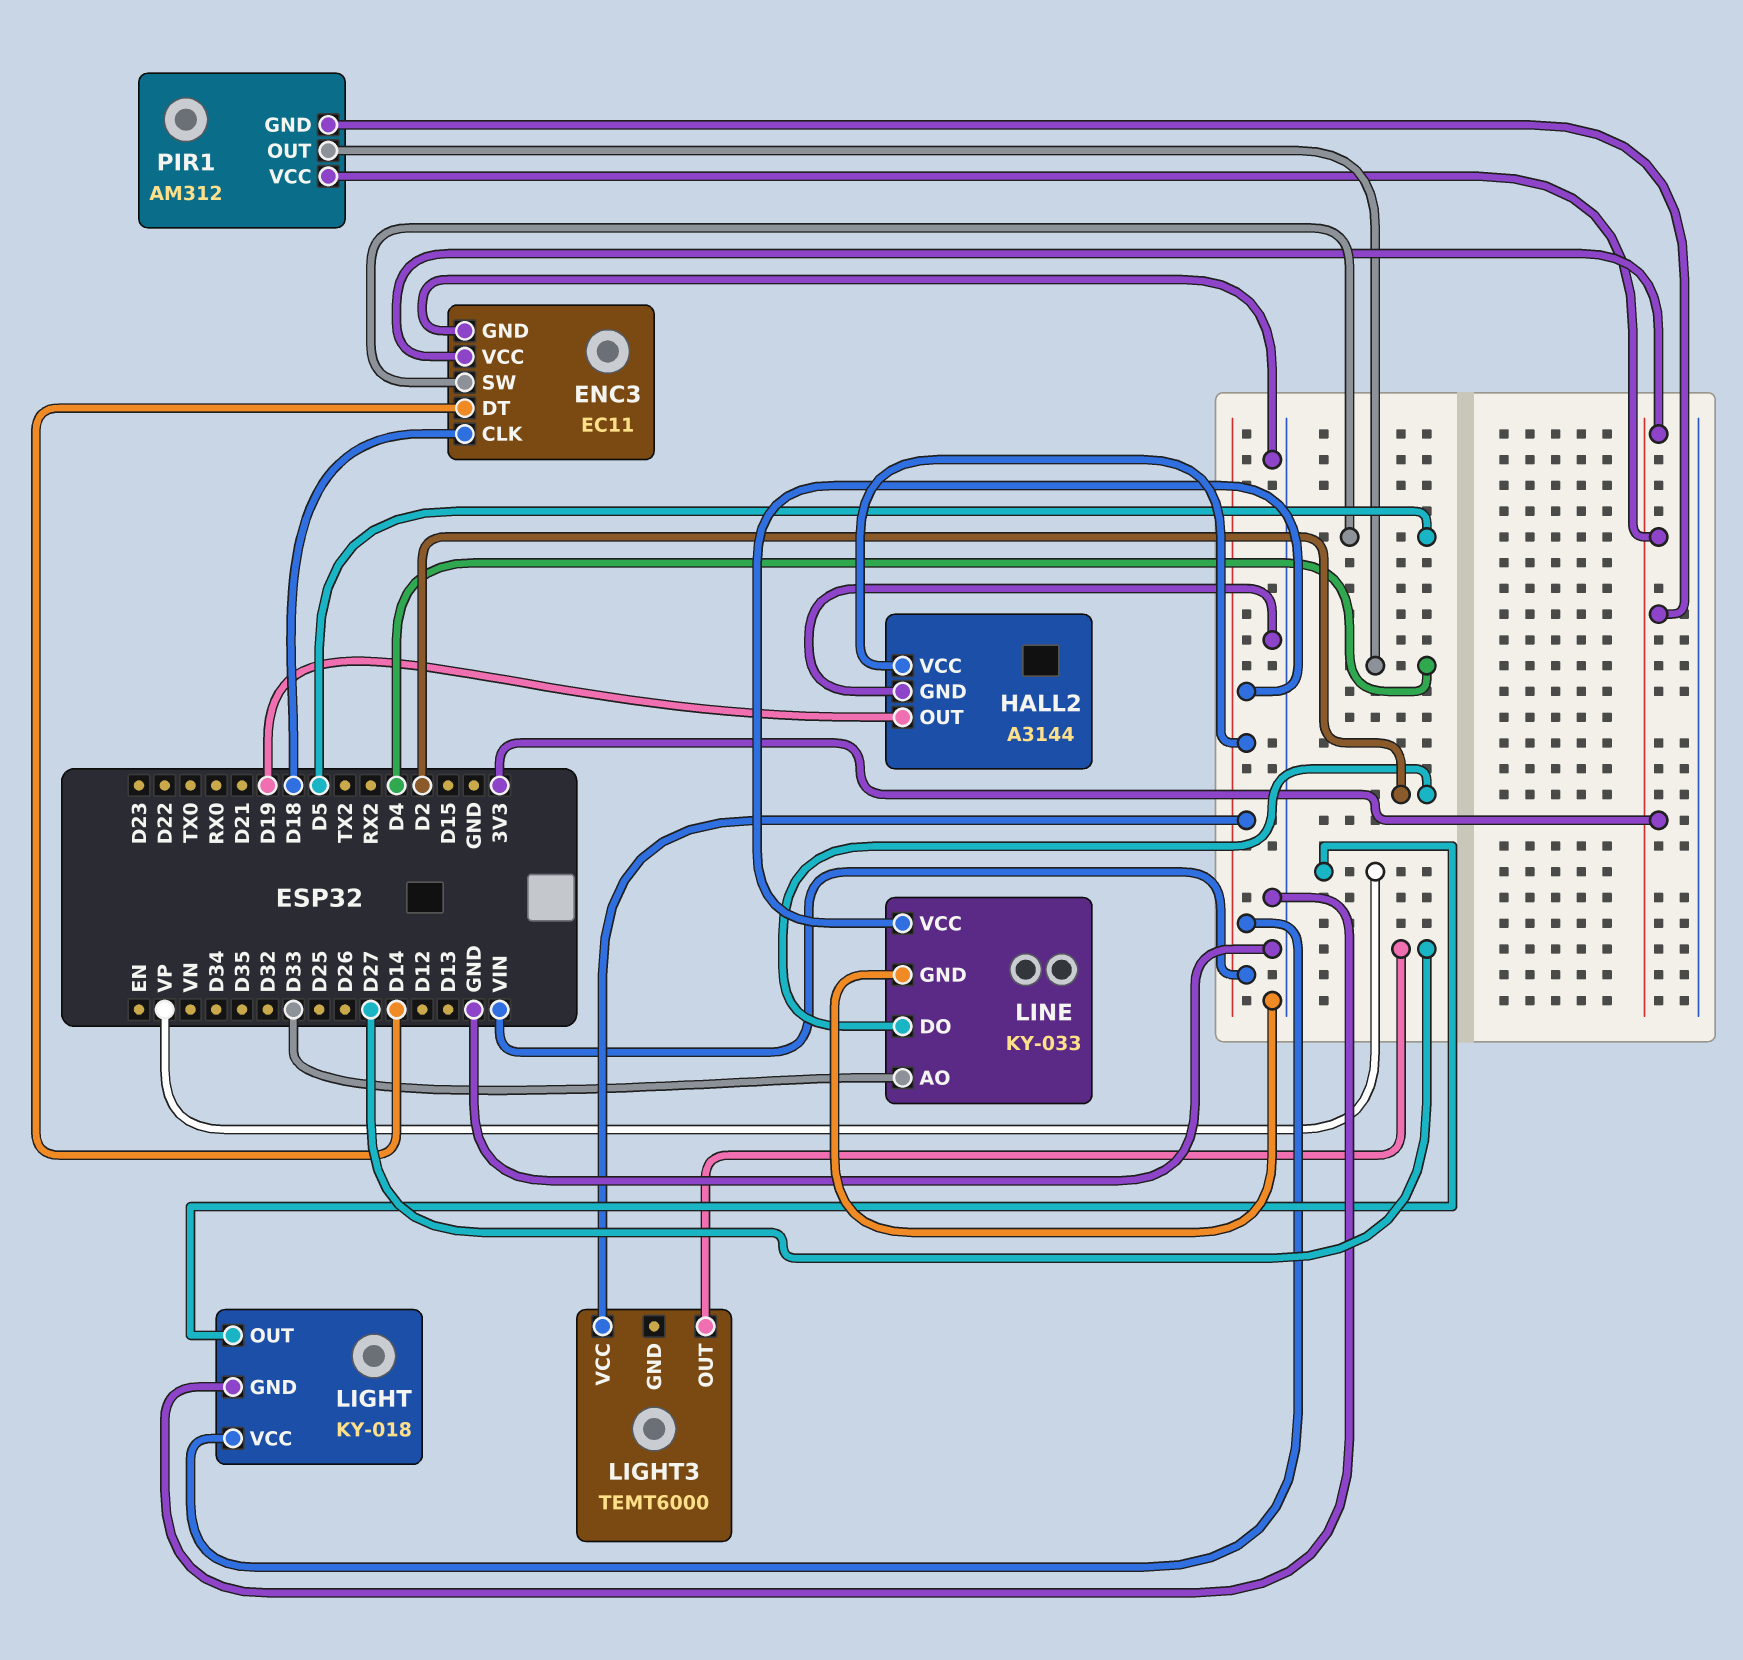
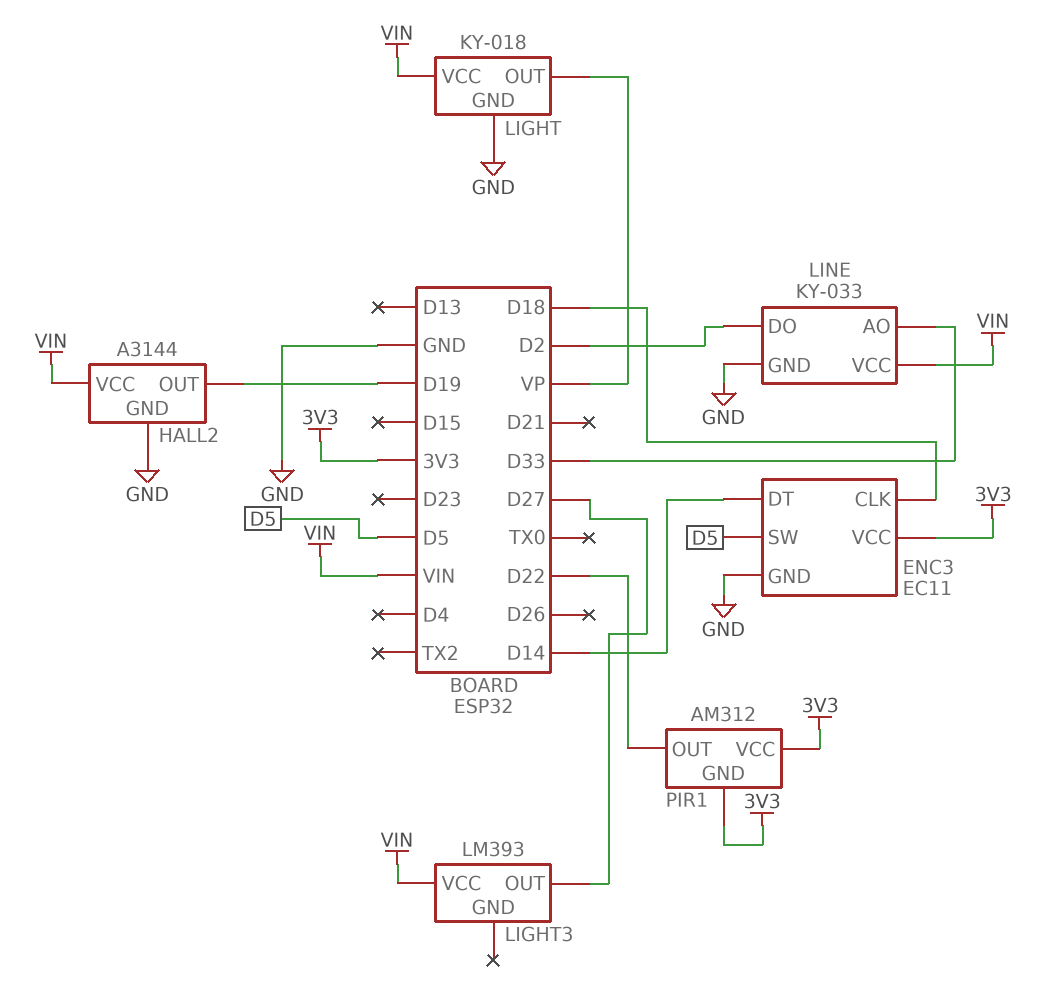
LIGHT3: TEMT6000 -> LM393
PIR1 pin OUT: D4 -> D22

